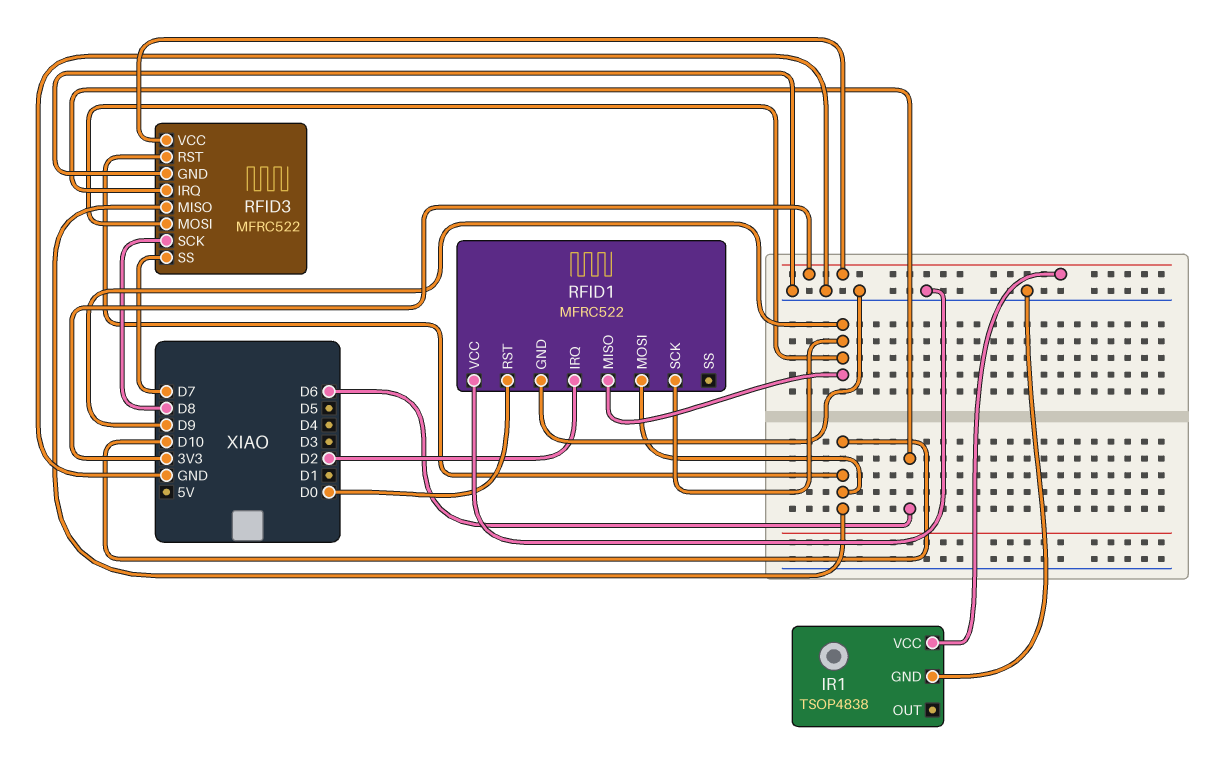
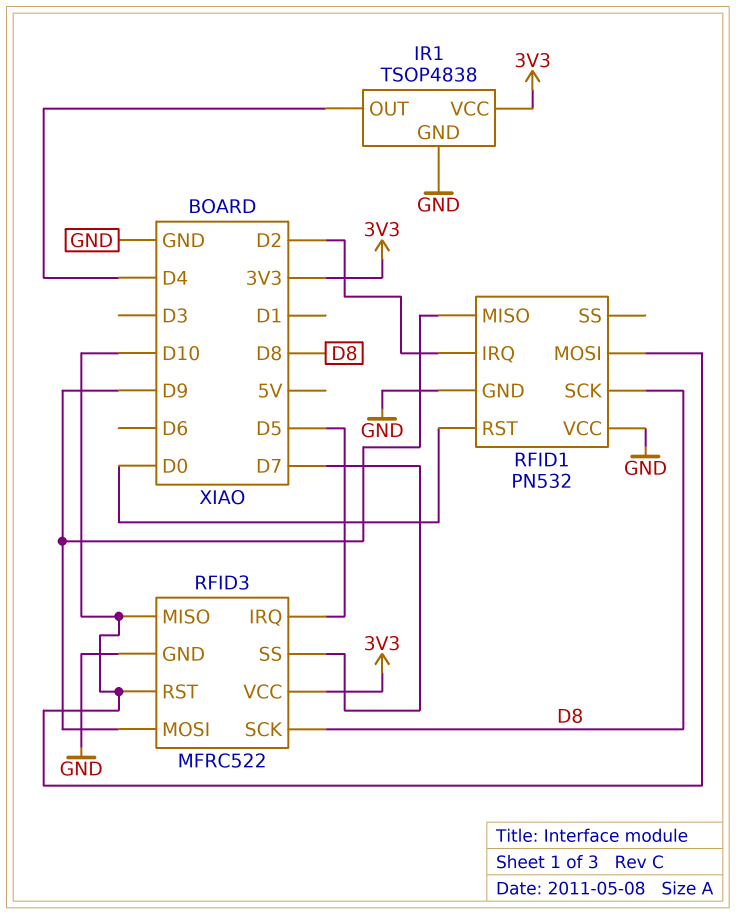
IR1 pin OUT: none -> D4
RFID1: MFRC522 -> PN532
RFID1 pin SCK: D9 -> D8
RFID3 pin IRQ: D6 -> D5

